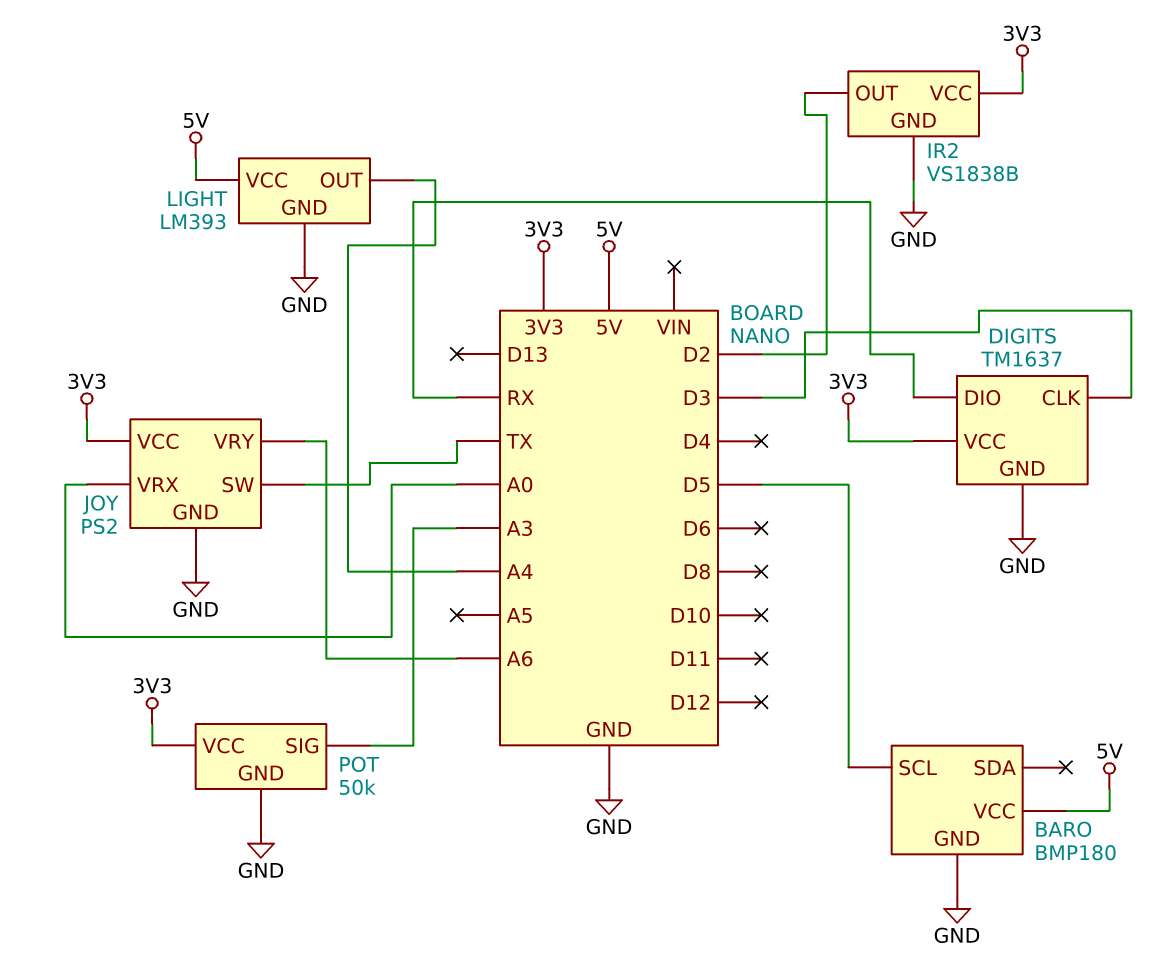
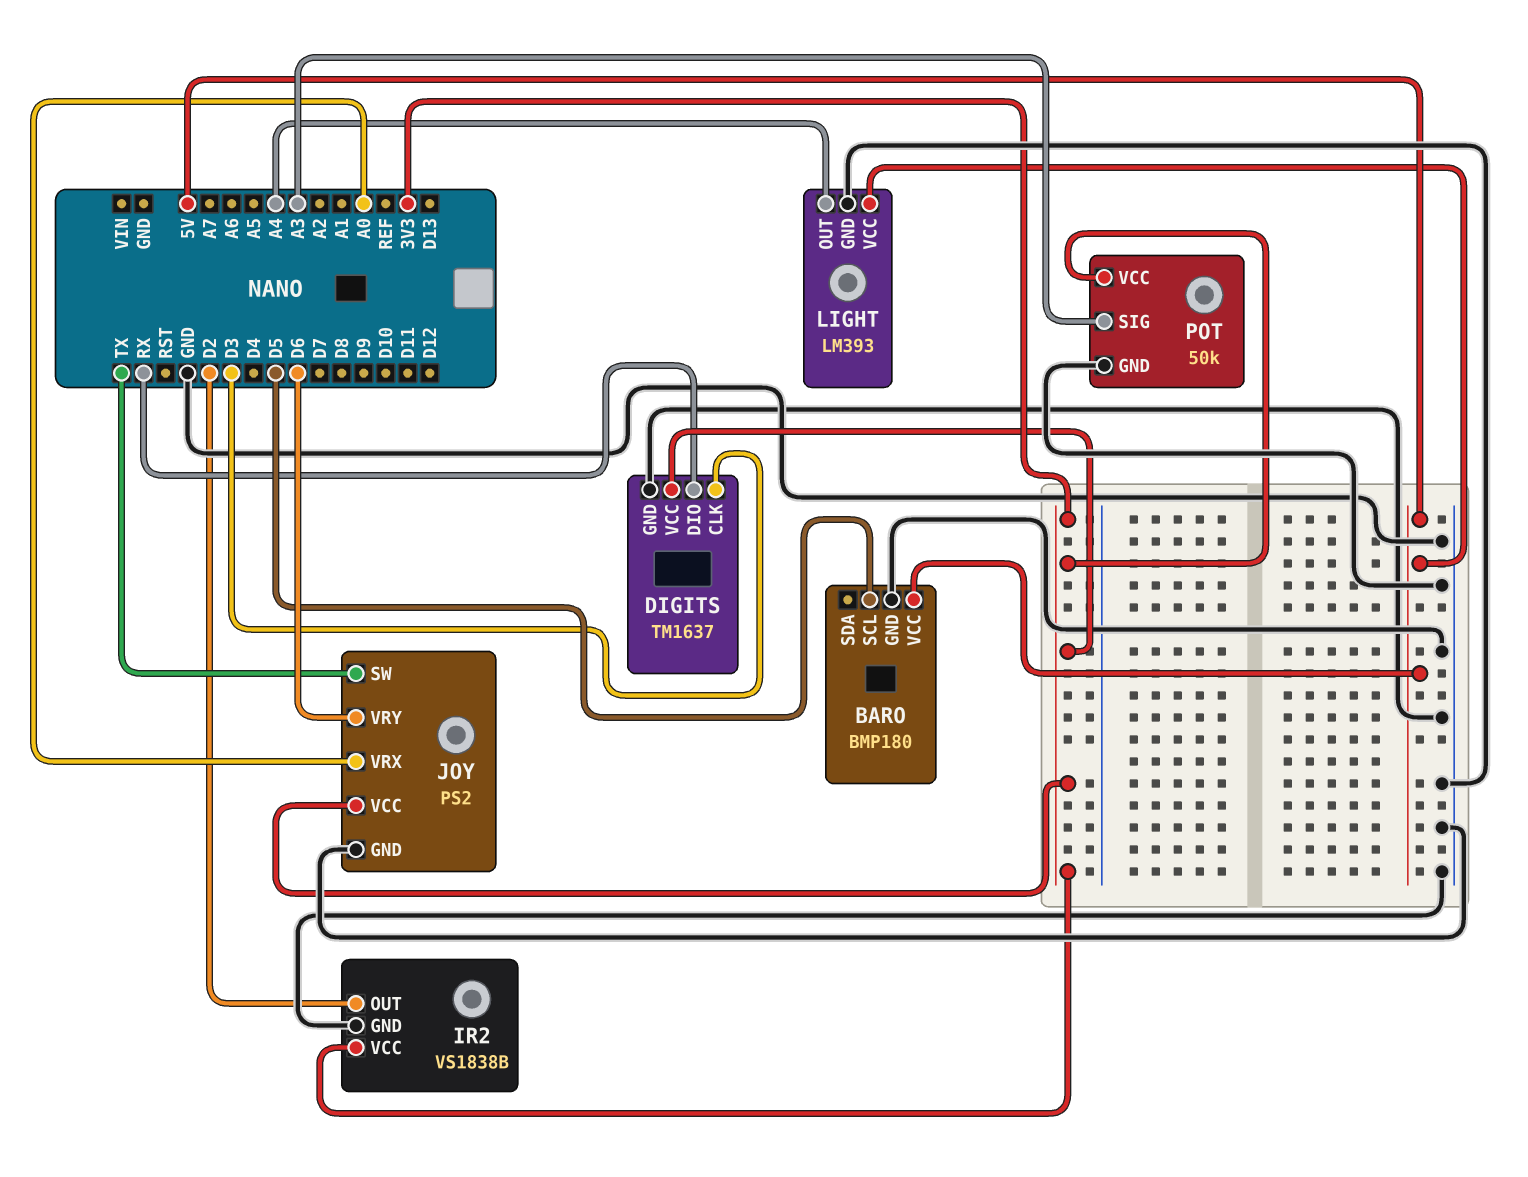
JOY pin VRY: A6 -> D6

